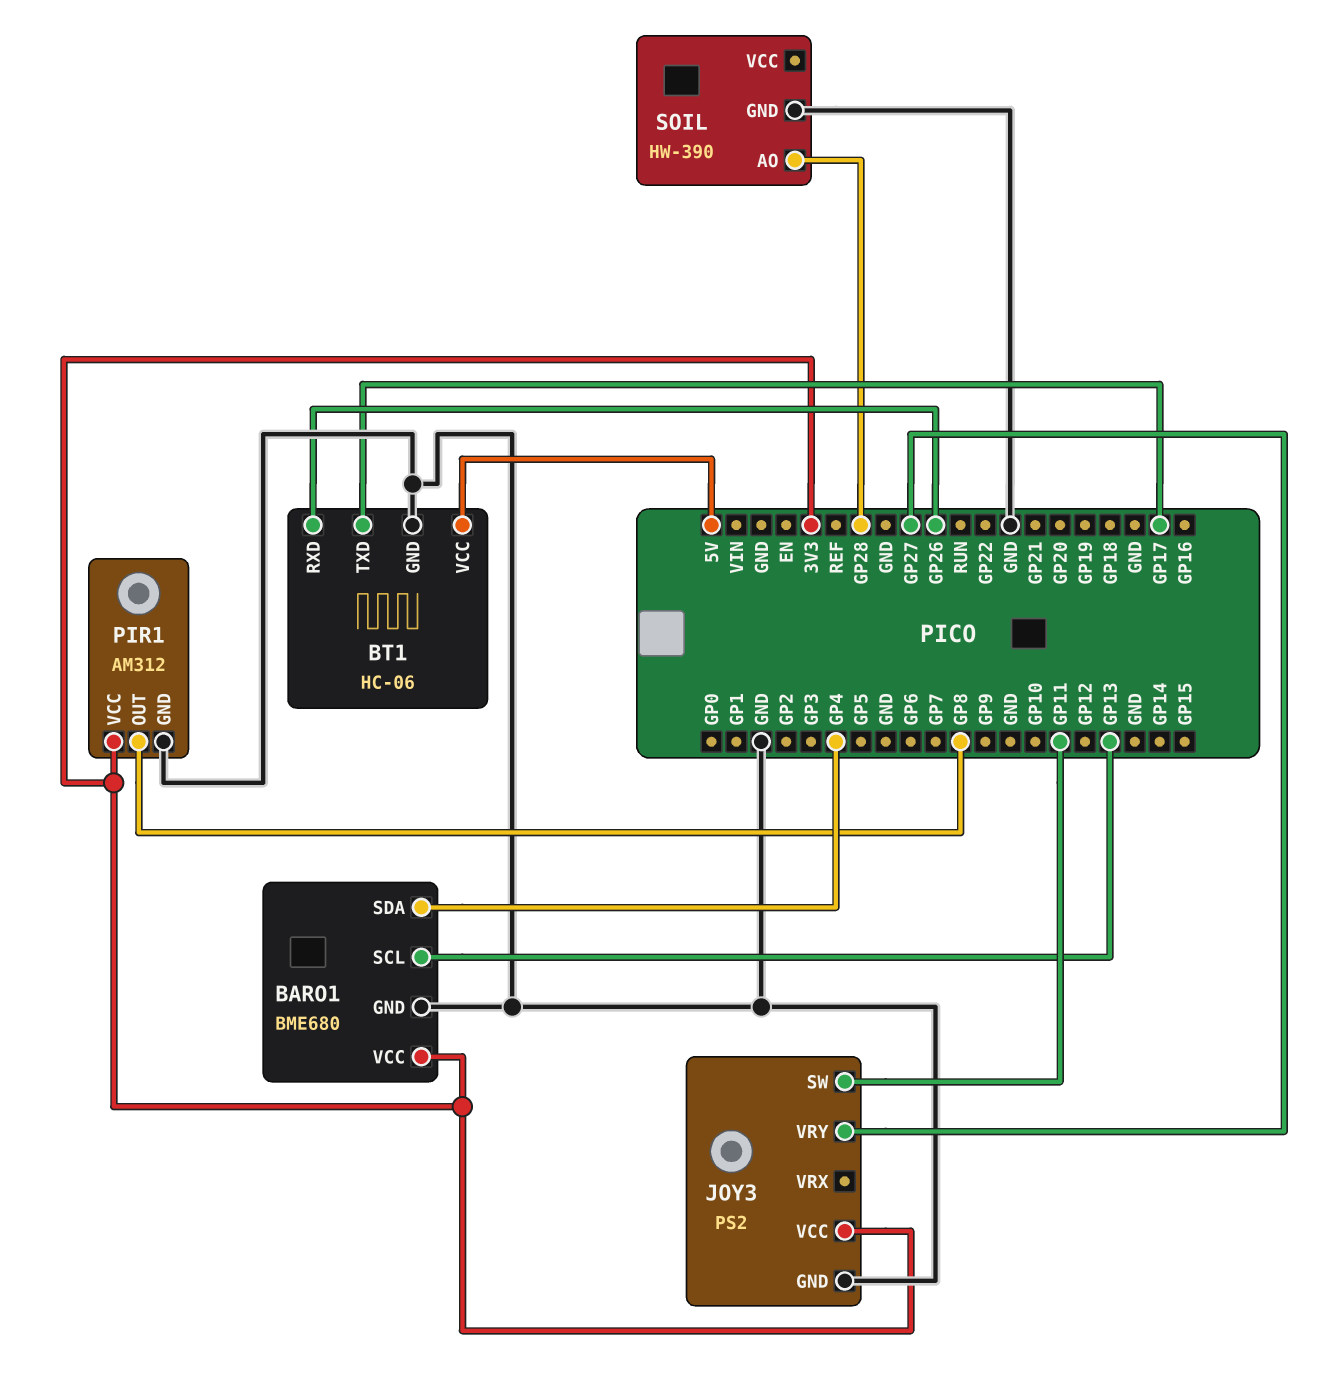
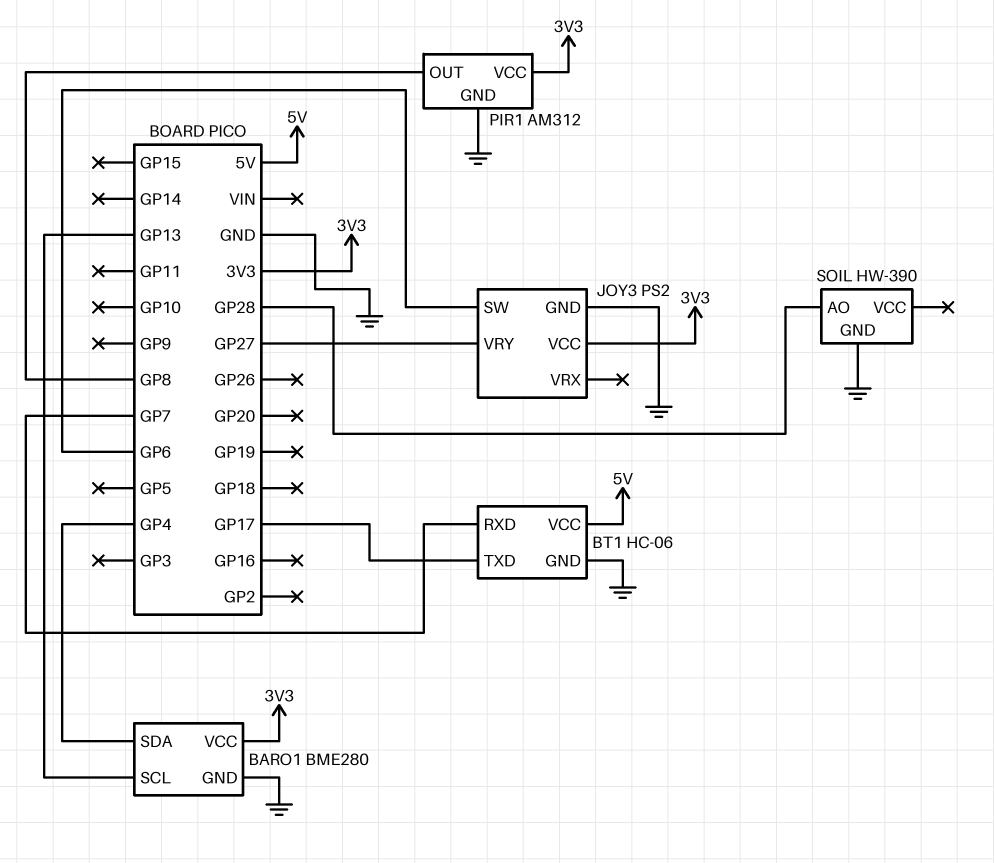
BARO1: BME680 -> BME280
BT1 pin RXD: GP26 -> GP7
JOY3 pin SW: GP11 -> GP6

